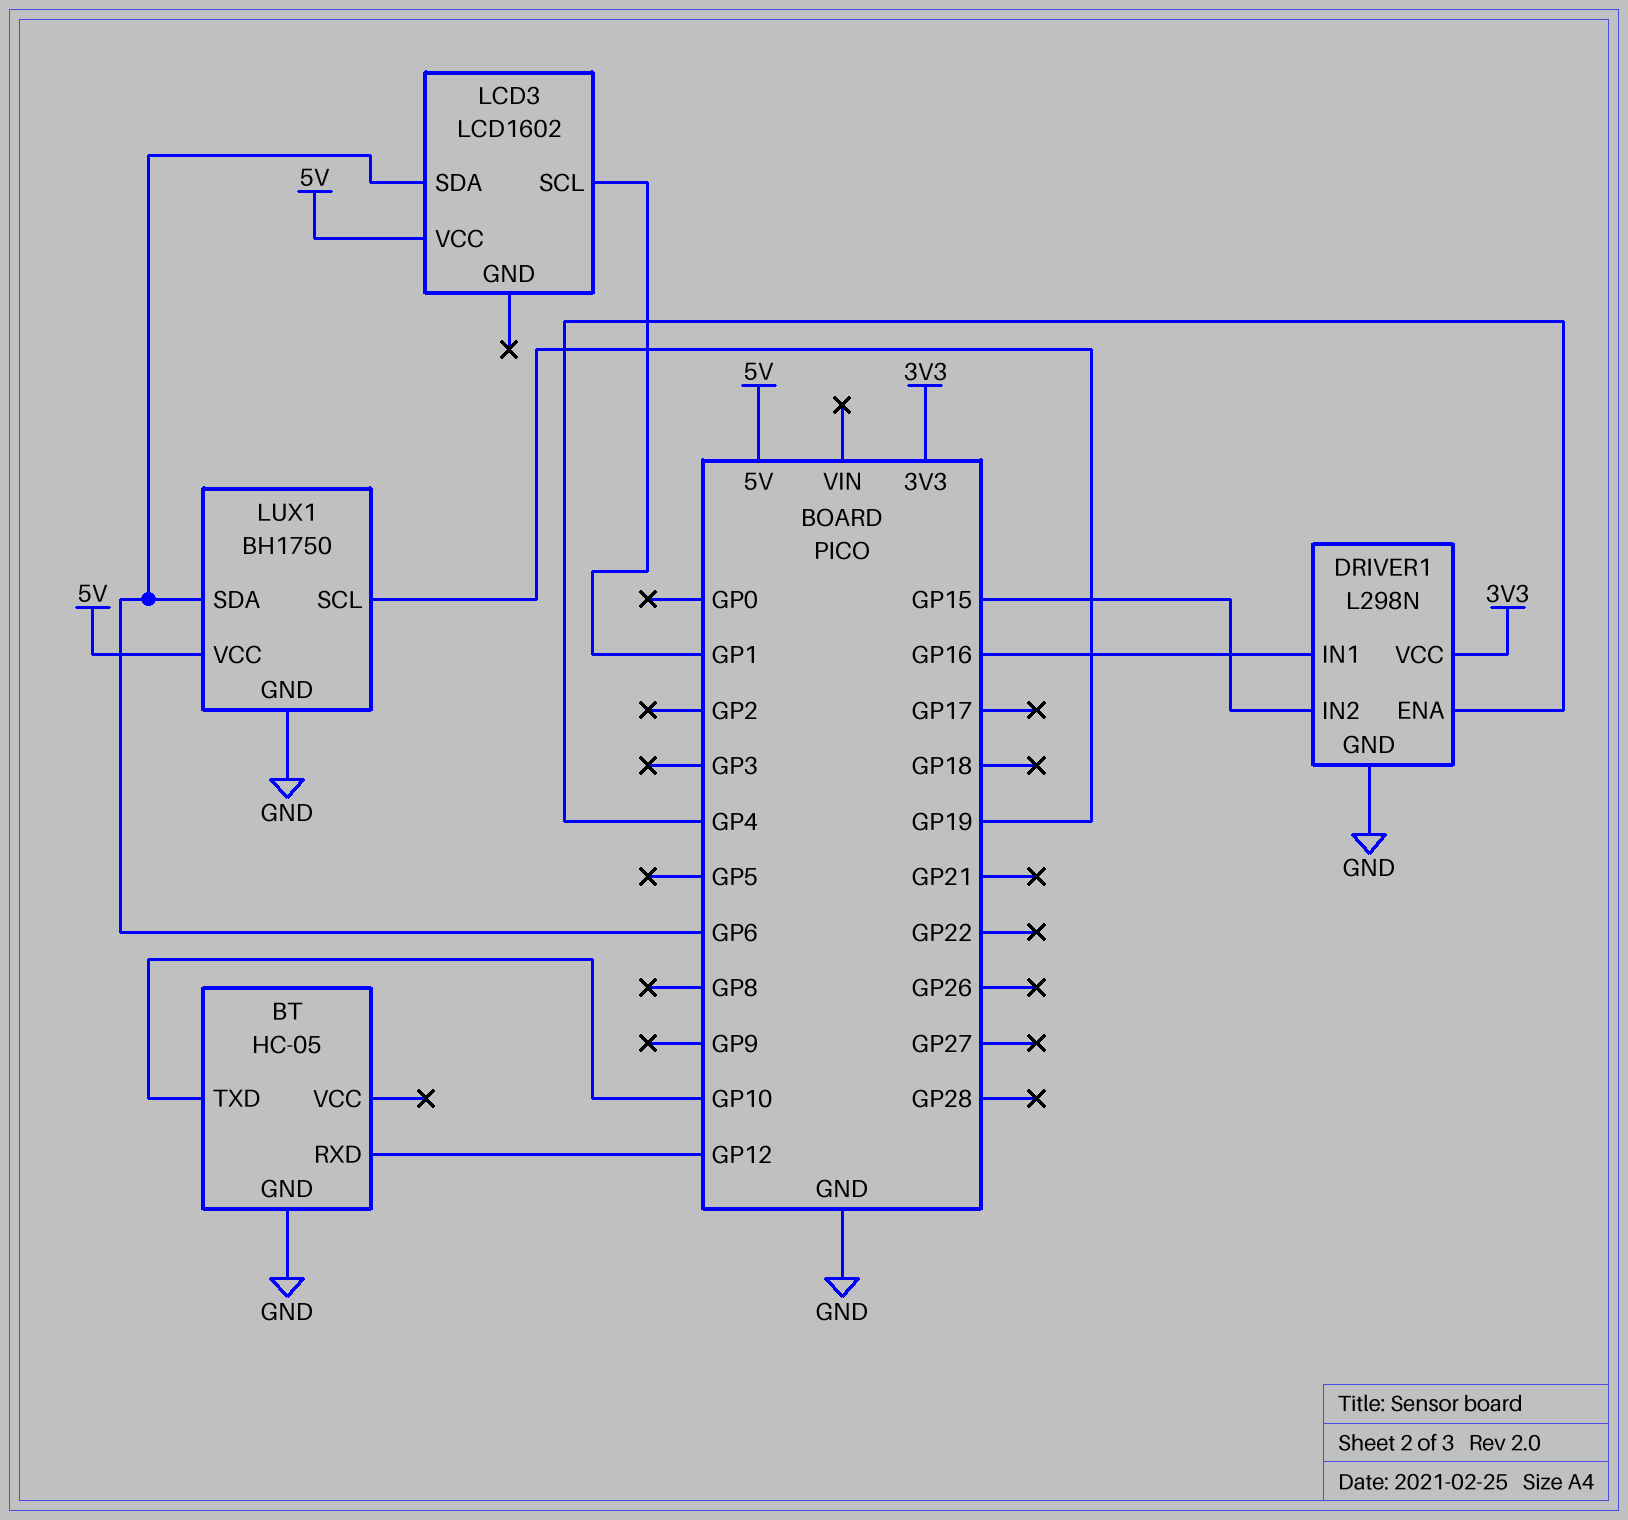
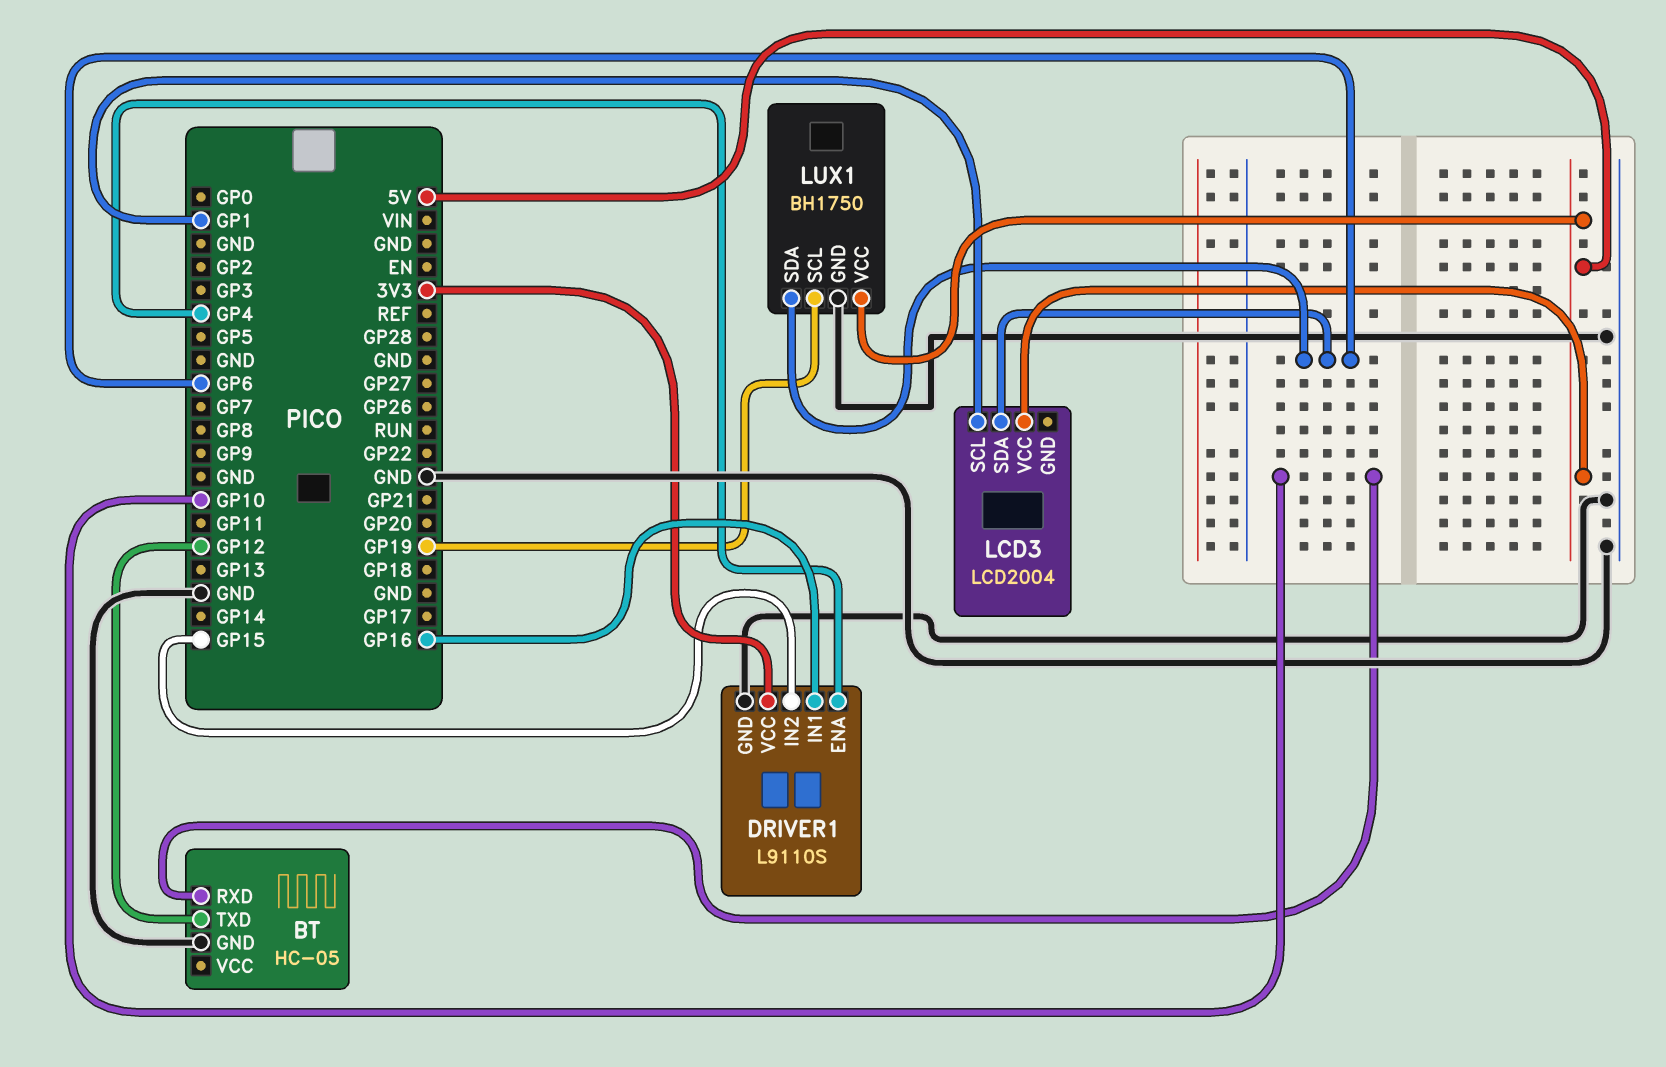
BT pin RXD: GP12 -> GP10
BT pin TXD: GP10 -> GP12
DRIVER1: L298N -> L9110S
LCD3: LCD1602 -> LCD2004

